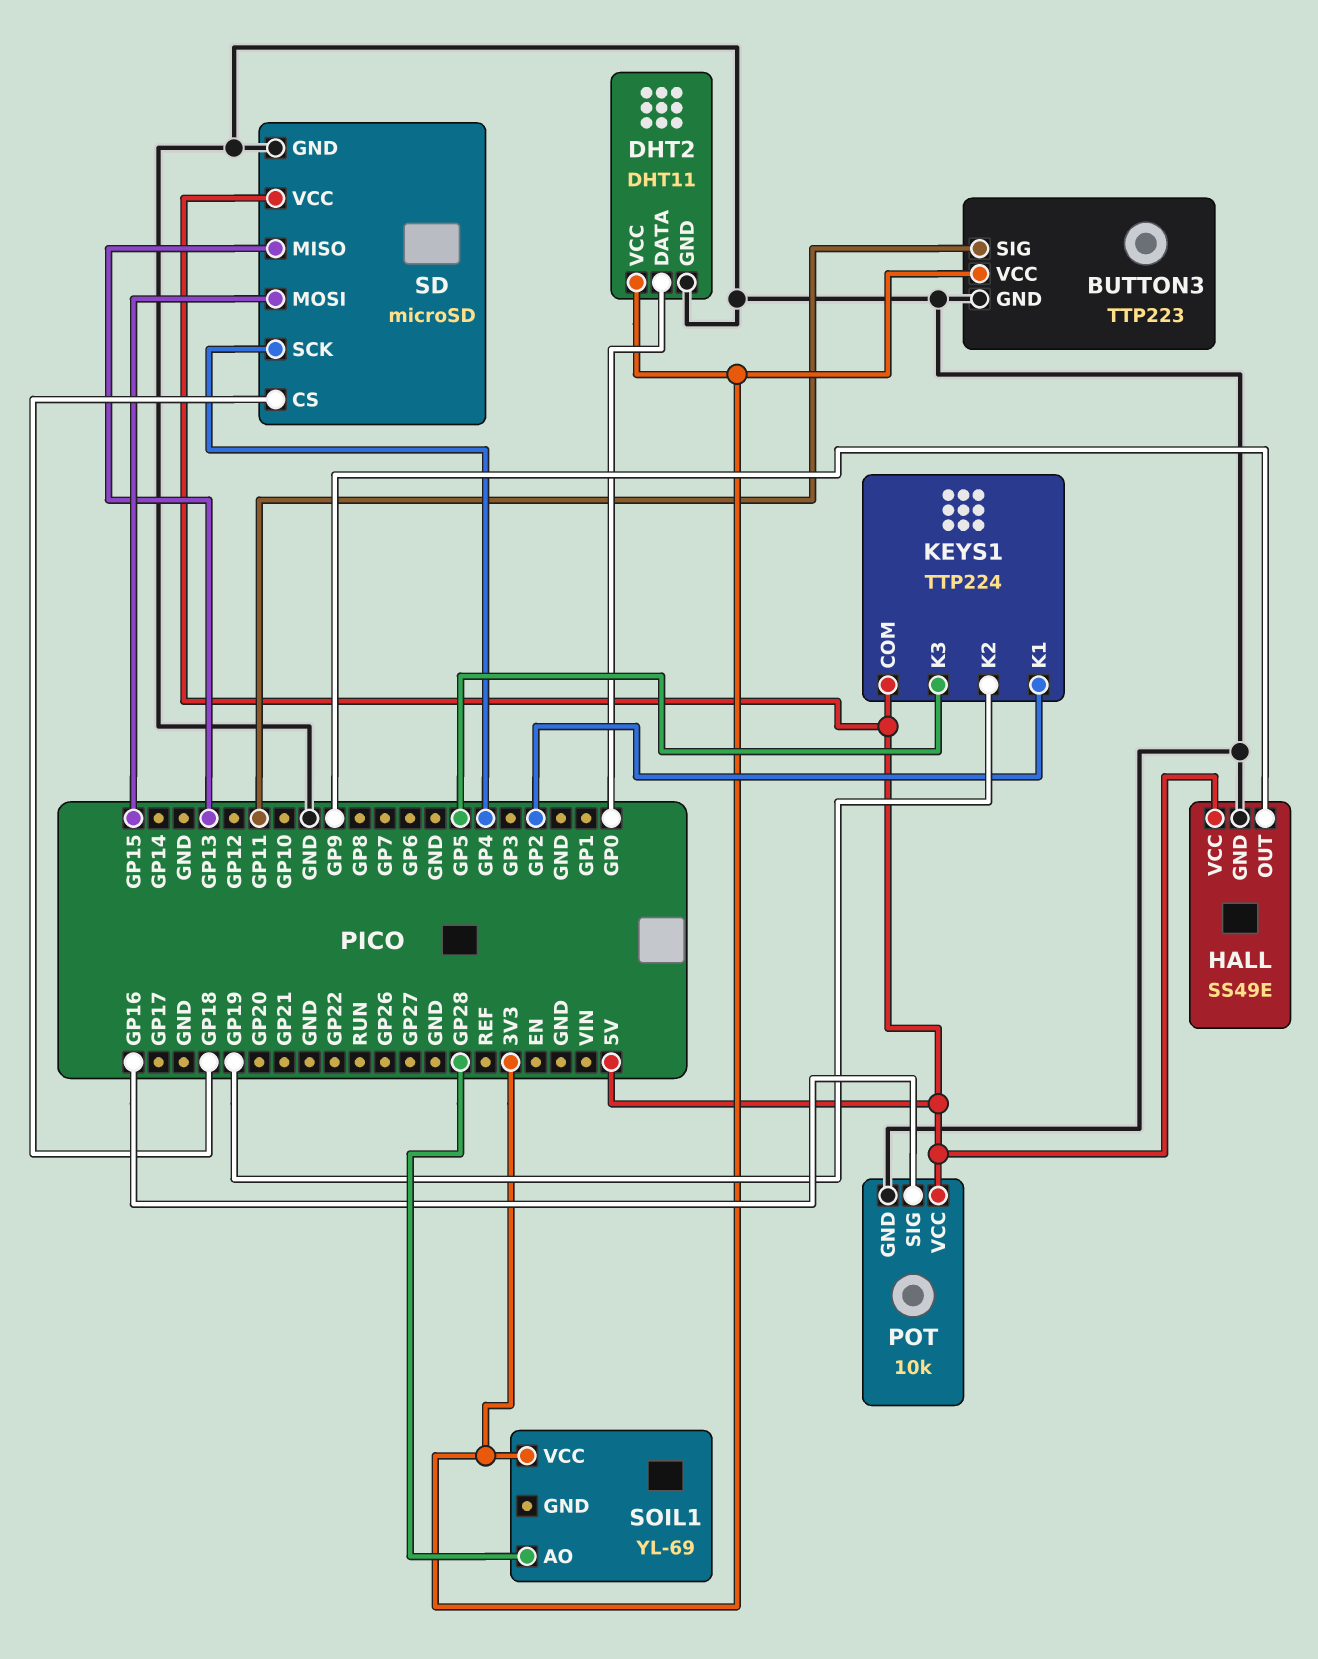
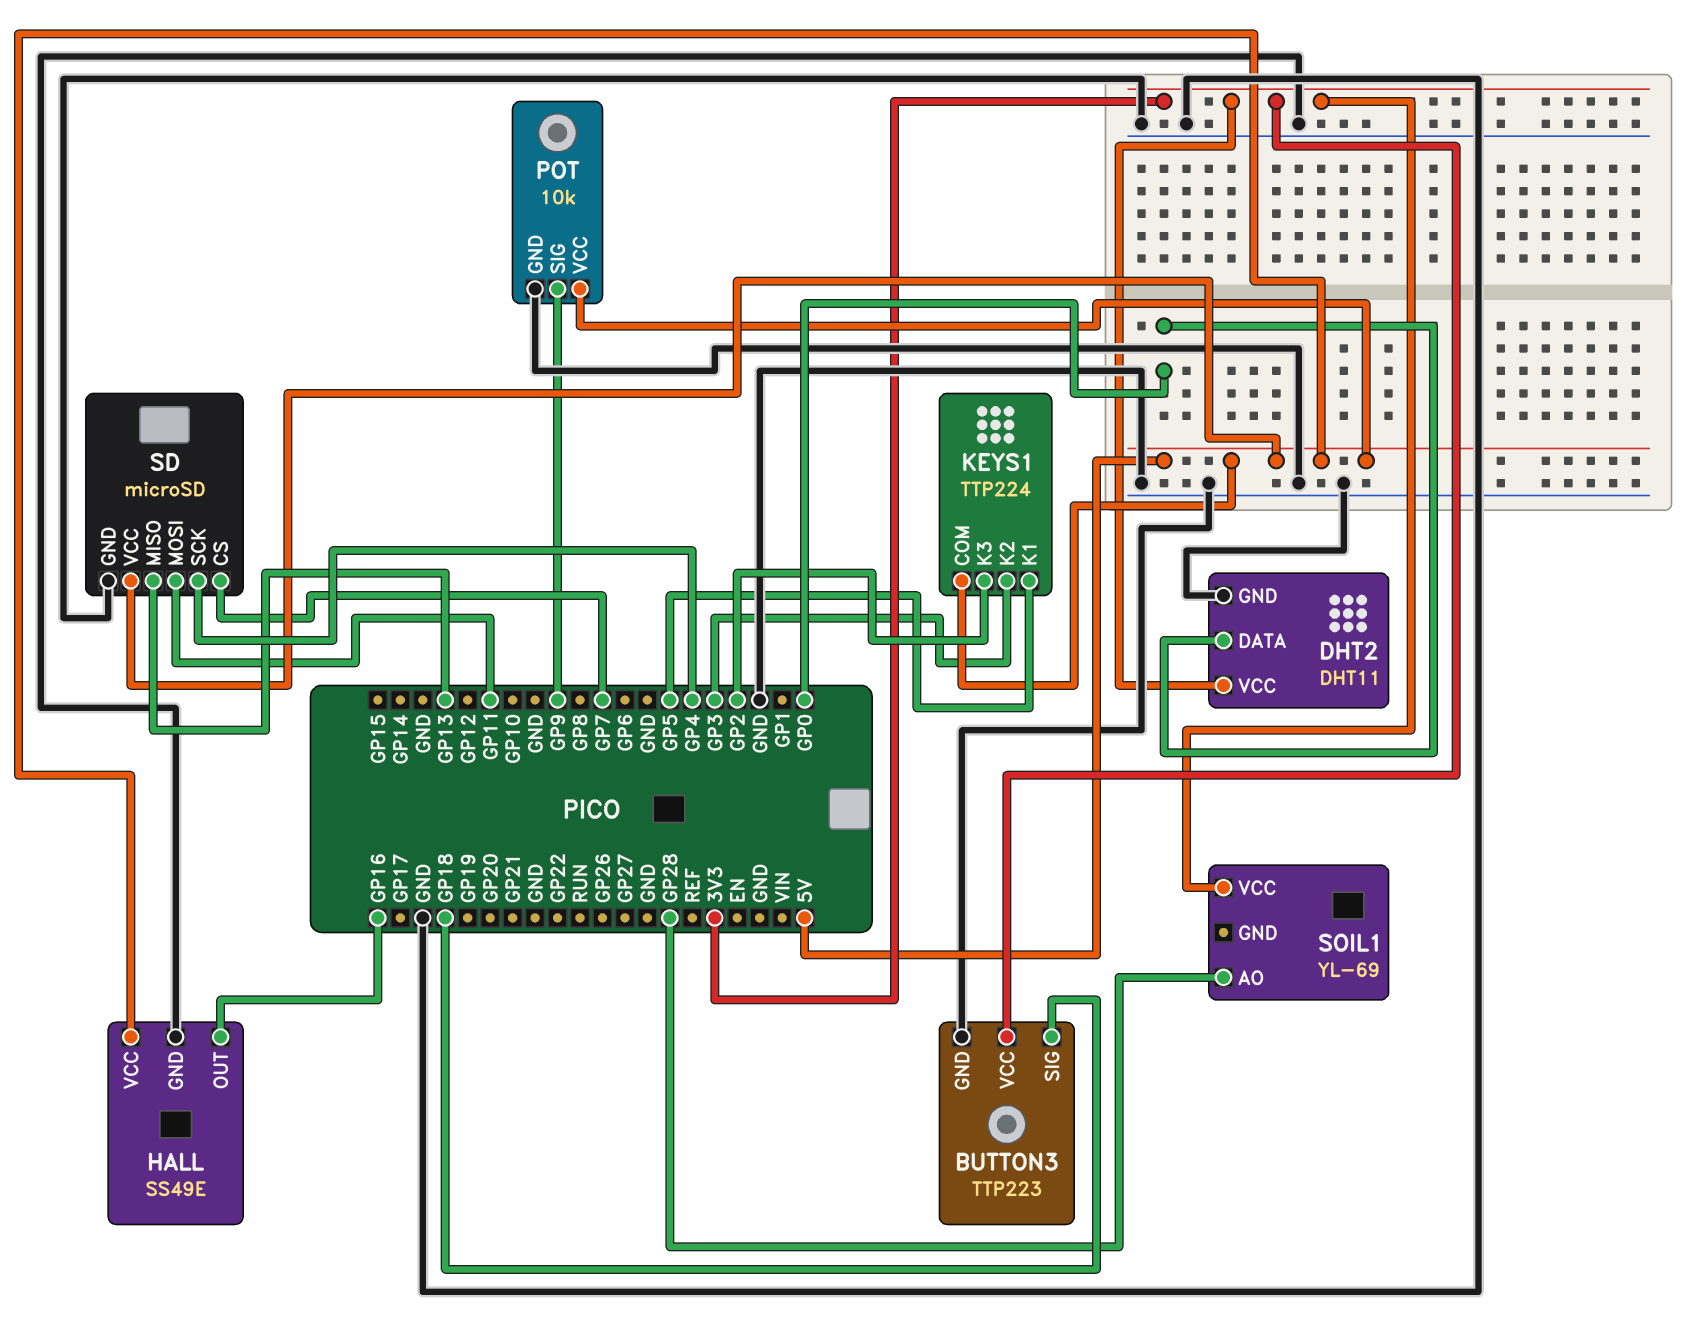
BUTTON3 pin SIG: GP11 -> GP18
HALL pin OUT: GP9 -> GP16
KEYS1 pin K1: GP2 -> GP5
KEYS1 pin K2: GP19 -> GP3
KEYS1 pin K3: GP5 -> GP2
POT pin SIG: GP16 -> GP9
SD pin CS: GP18 -> GP7
SD pin MOSI: GP15 -> GP11

